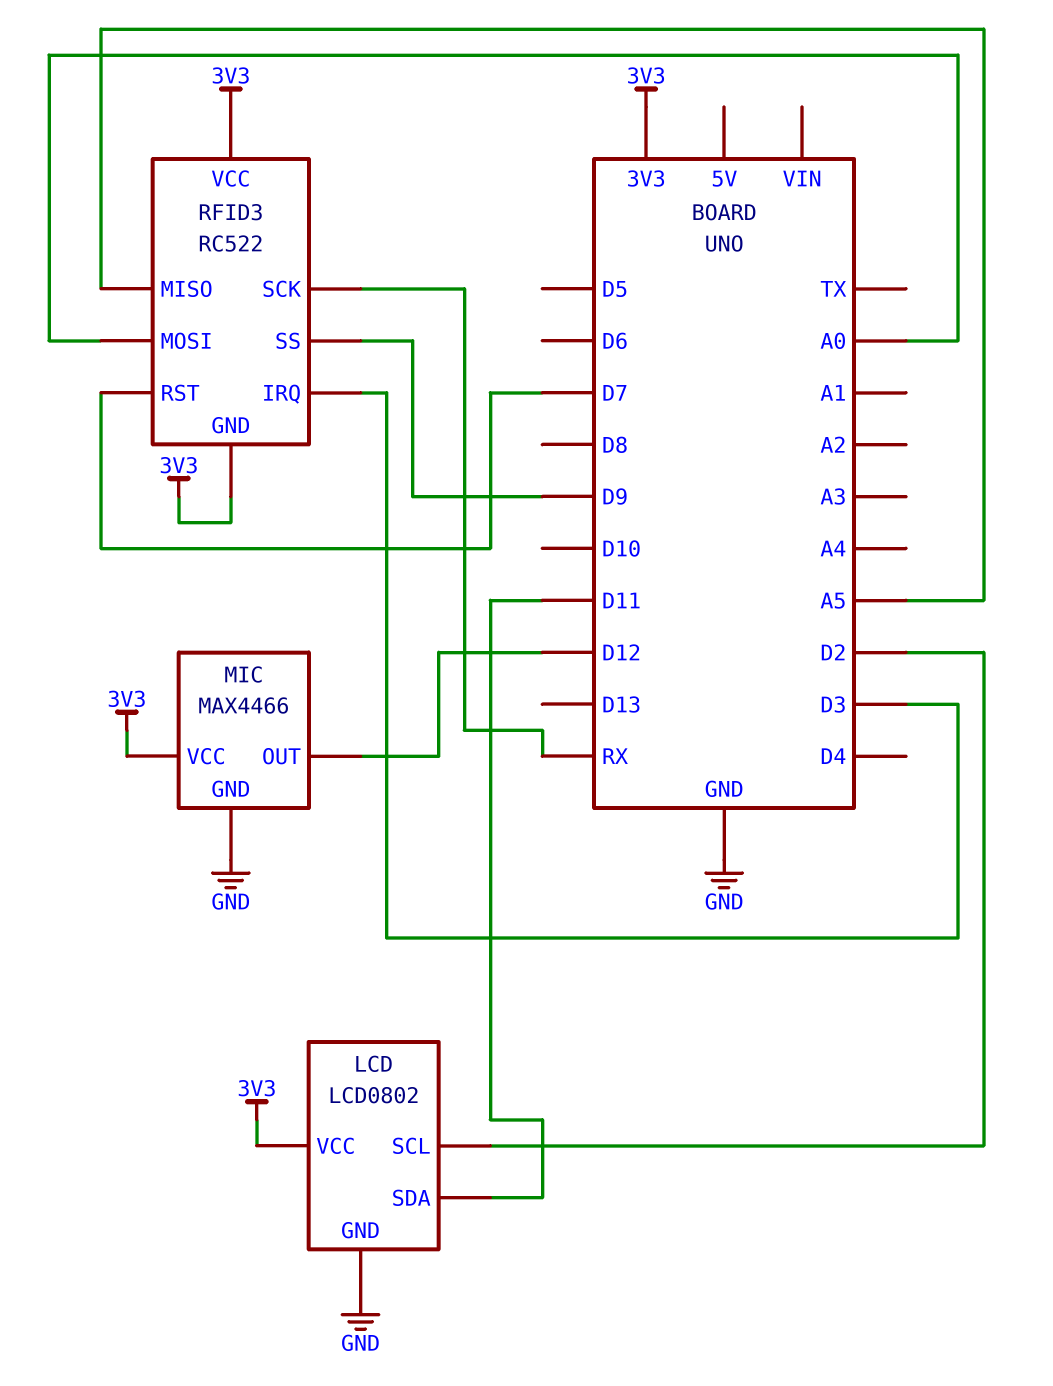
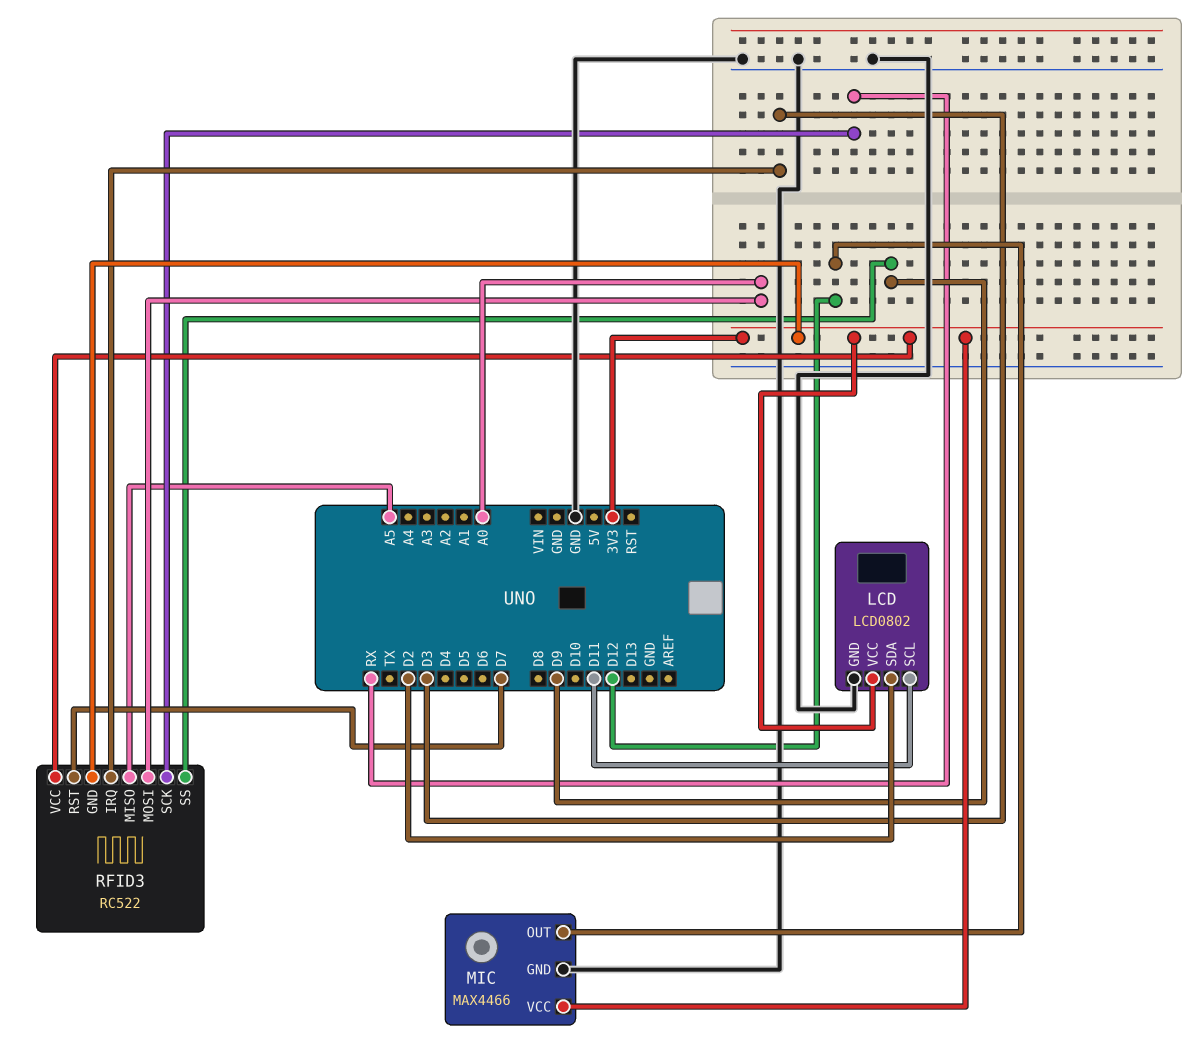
LCD pin SCL: D2 -> D11
LCD pin SDA: D11 -> D2

